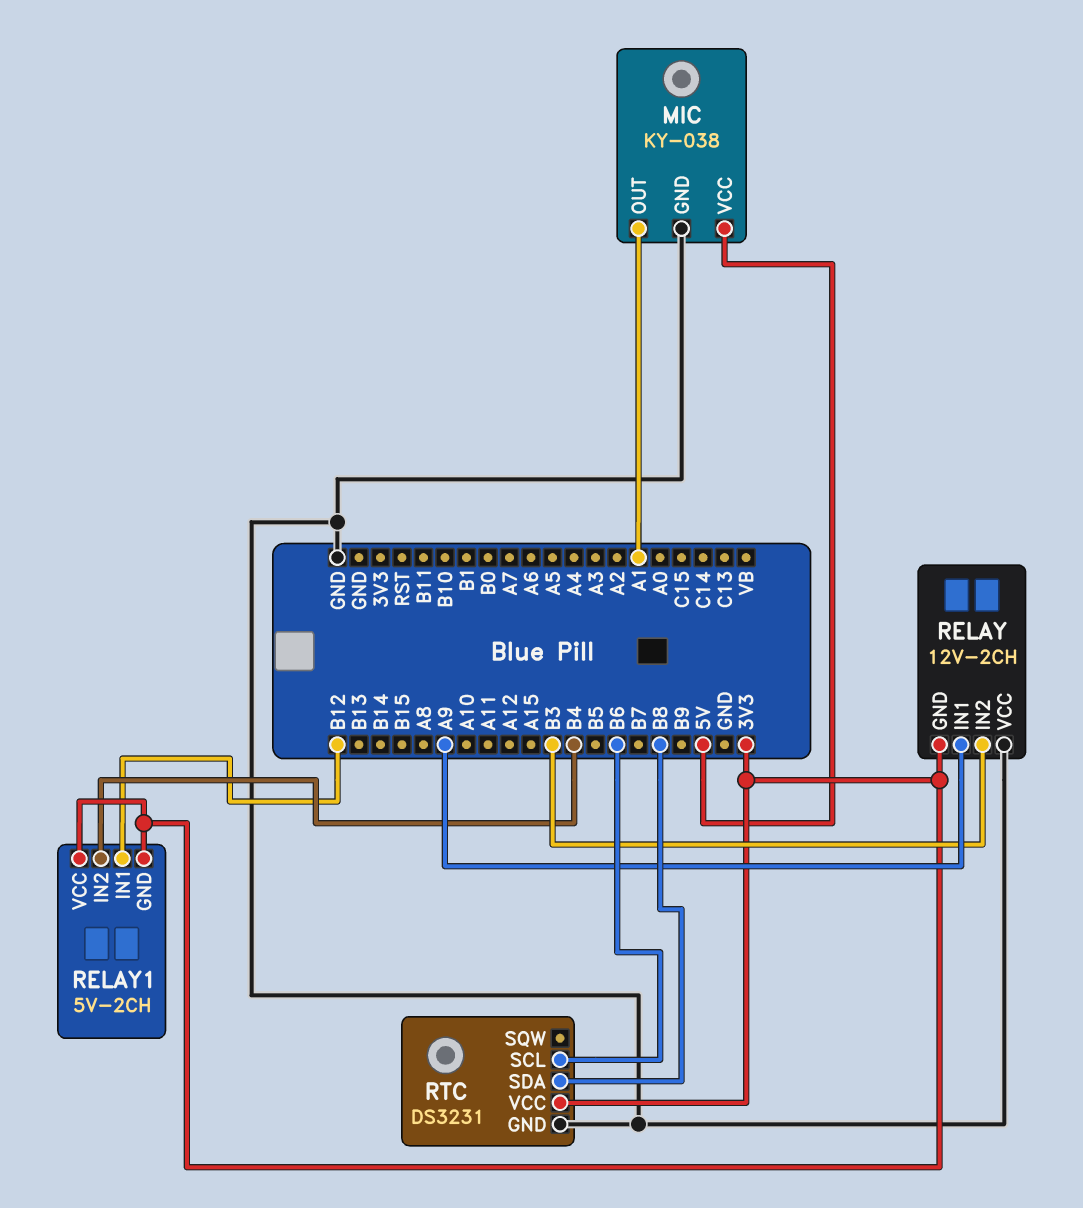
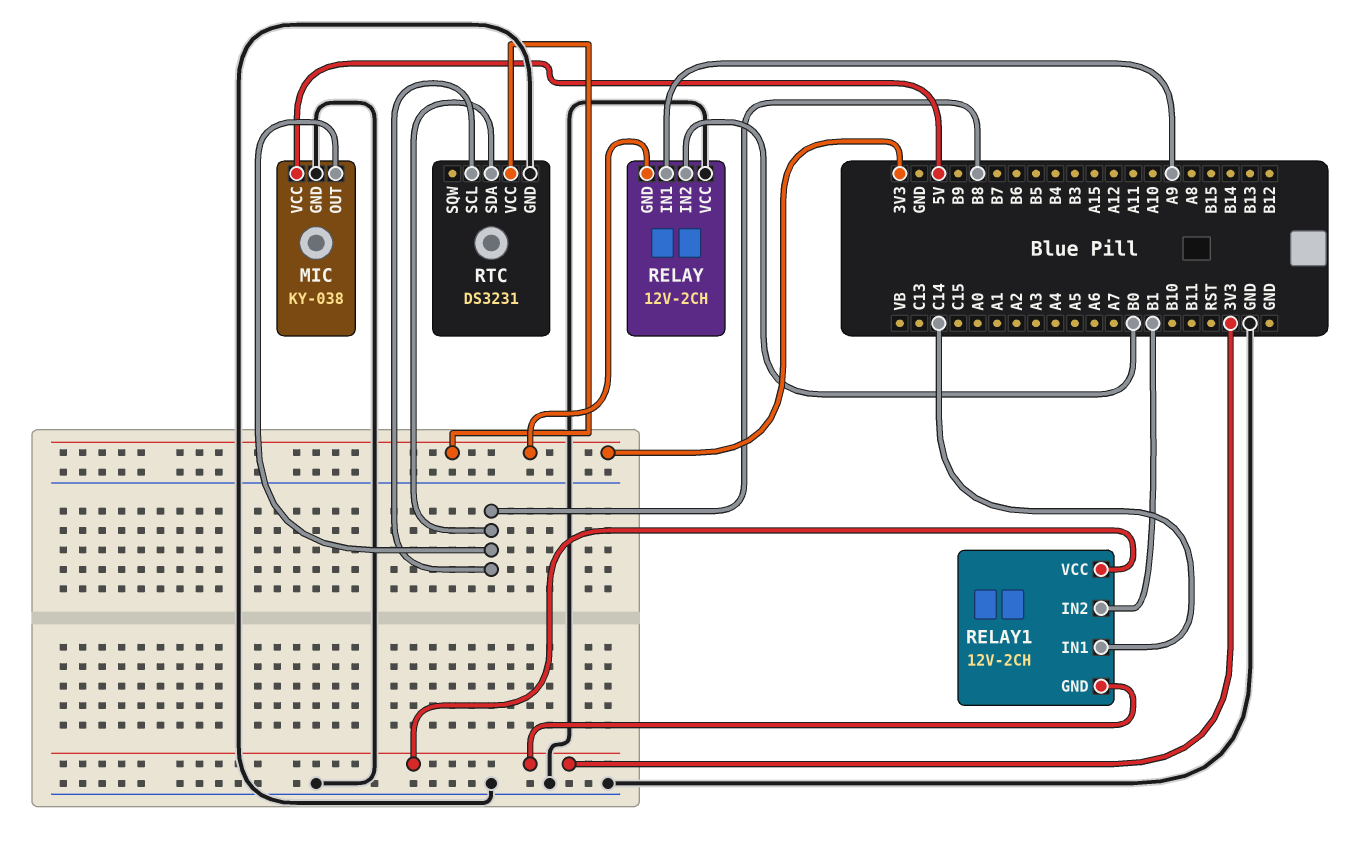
MIC pin OUT: A1 -> B8
RELAY pin IN2: B3 -> B0
RELAY1: 5V-2CH -> 12V-2CH
RELAY1 pin IN1: B12 -> C14
RELAY1 pin IN2: B4 -> B1
RTC pin SCL: B6 -> B8

